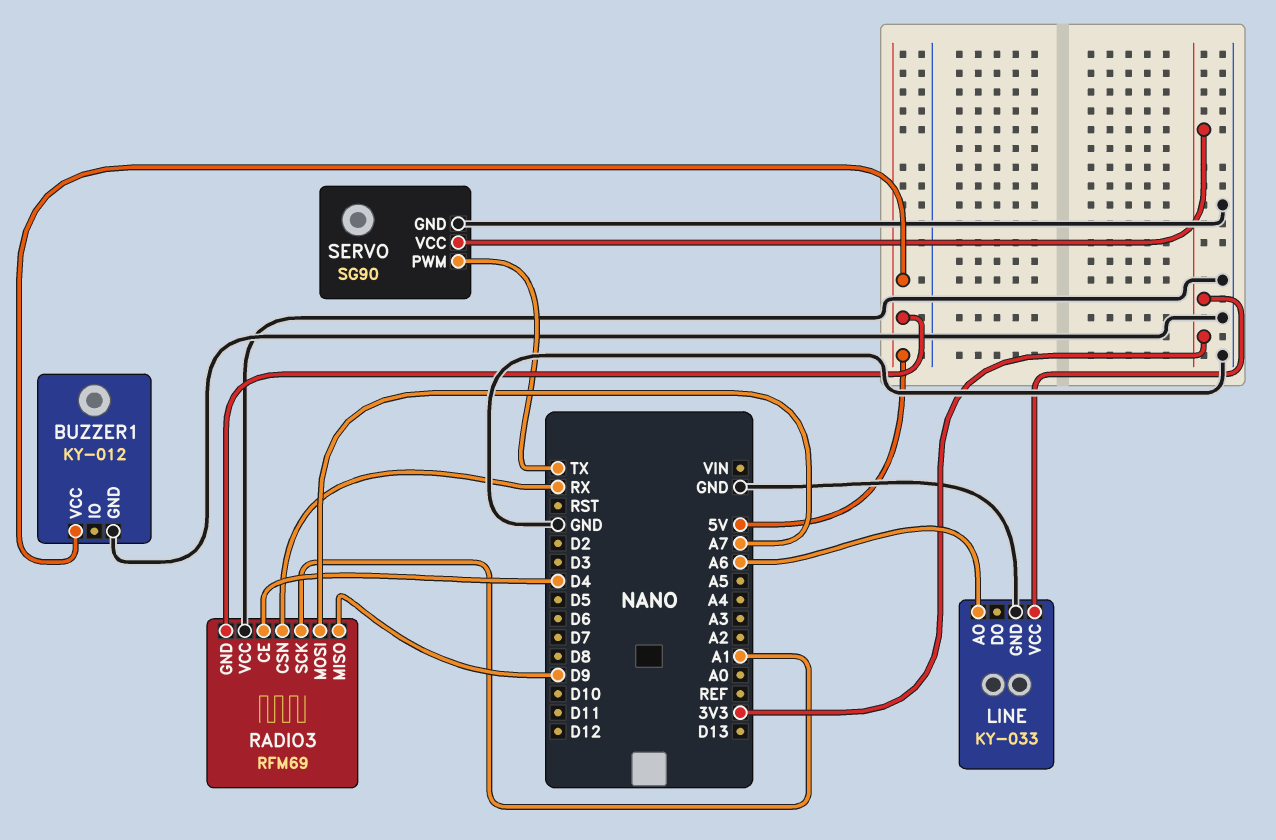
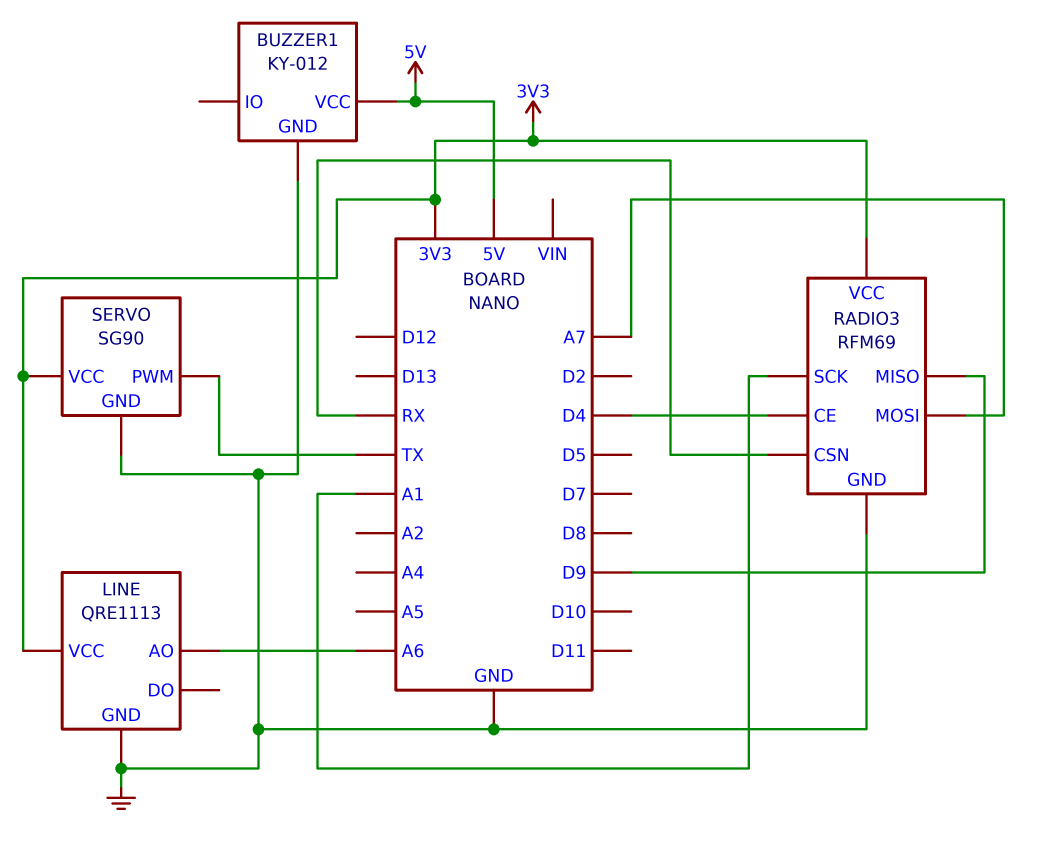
LINE: KY-033 -> QRE1113
RADIO3 pin GND: 5V -> GND
RADIO3 pin VCC: GND -> 3V3

